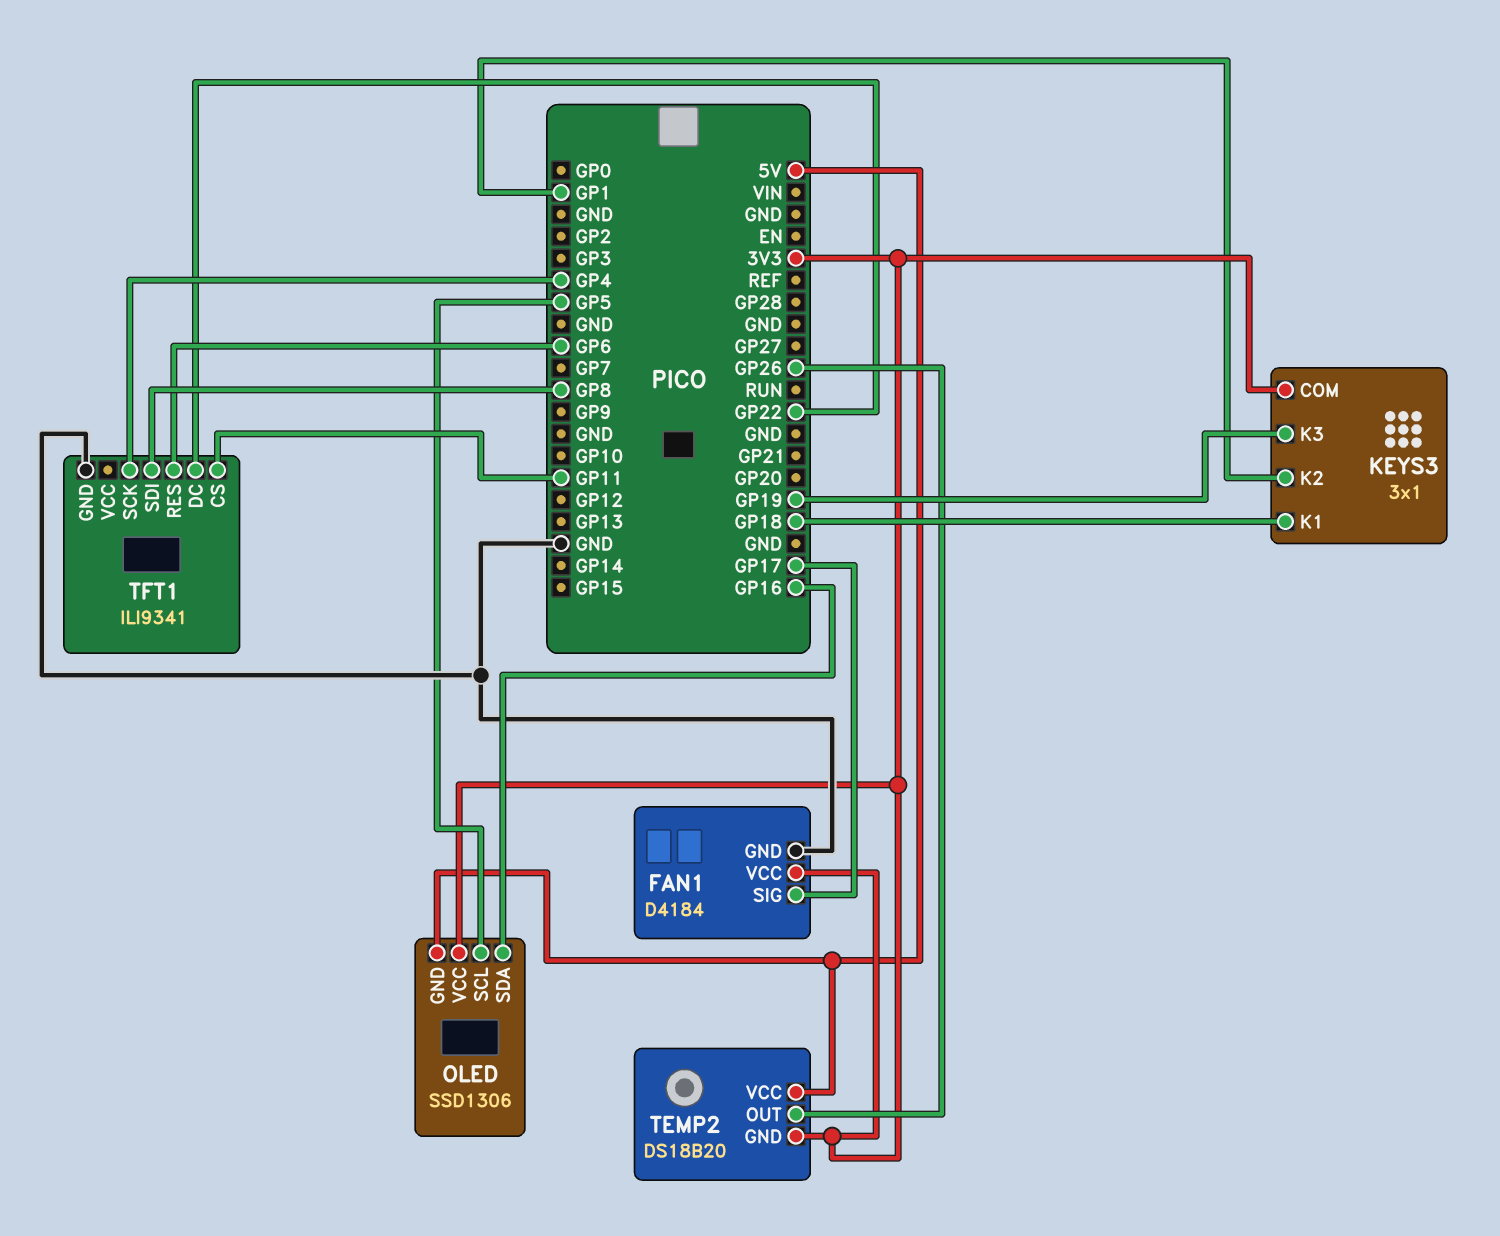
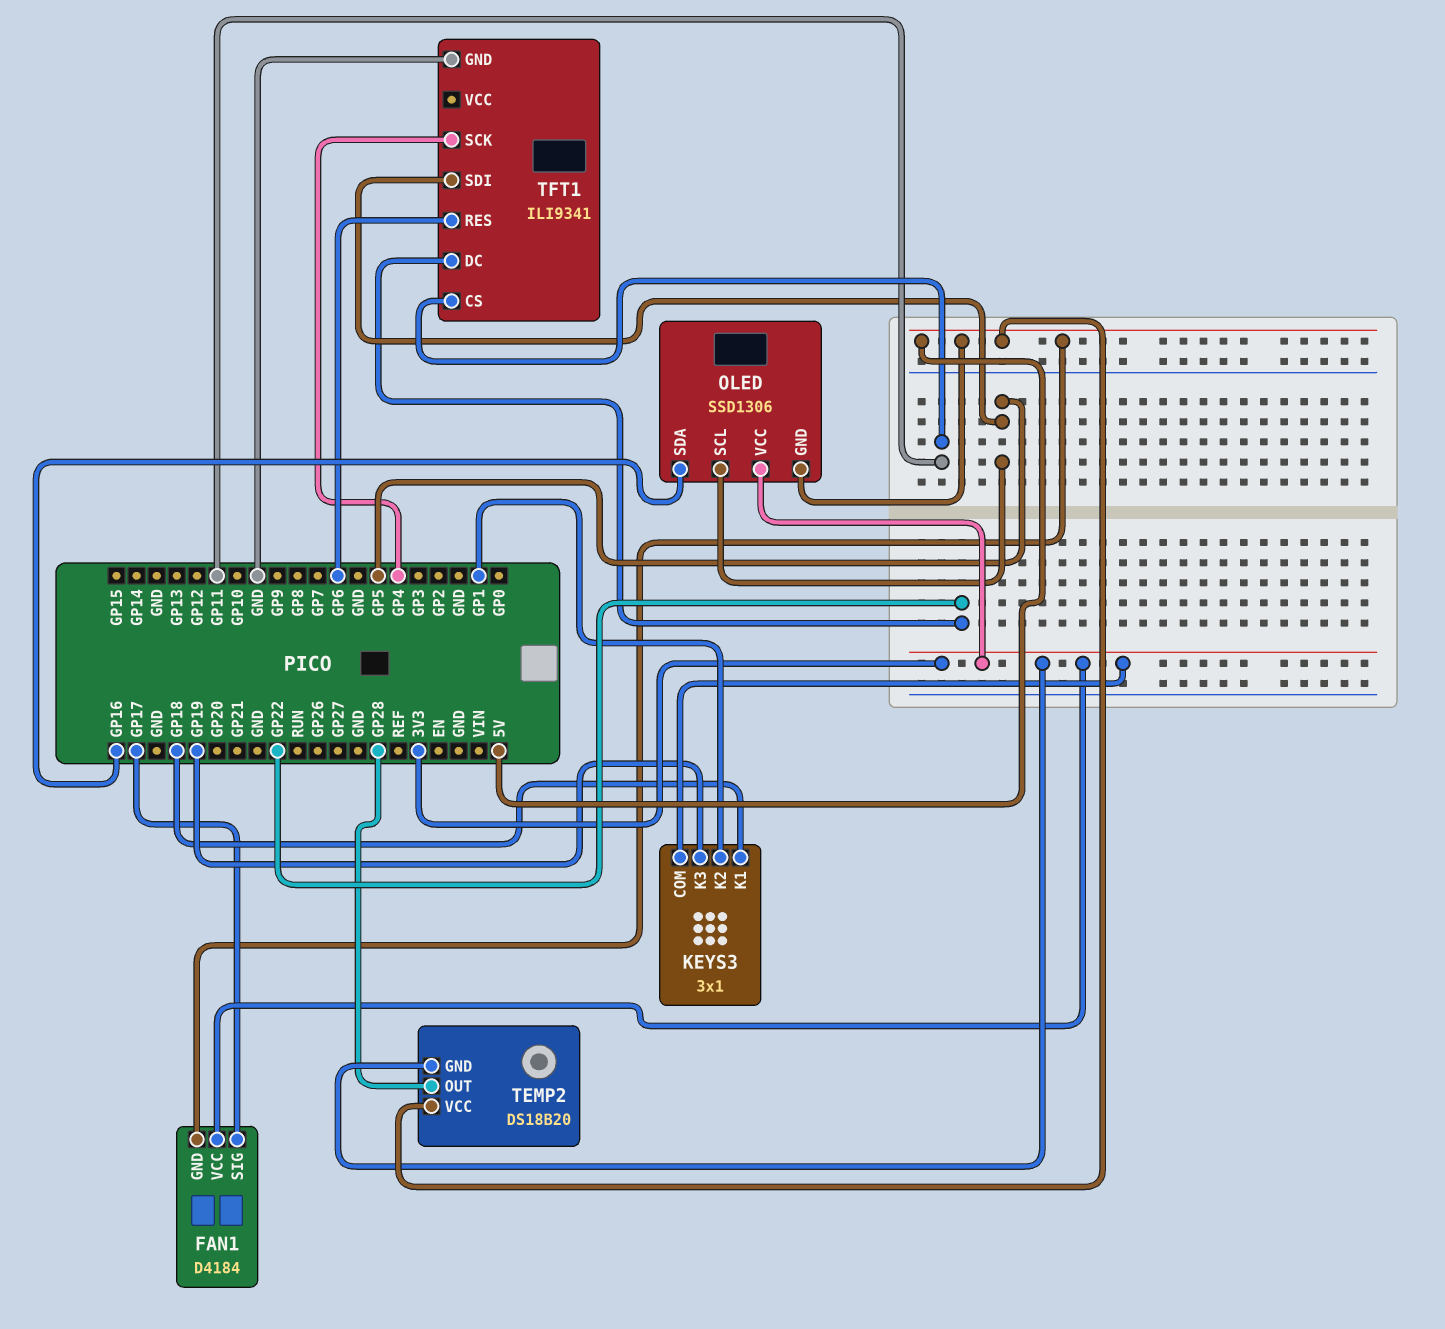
FAN1 pin GND: GND -> 5V
TEMP2 pin OUT: GP26 -> GP28
TFT1 pin SDI: GP8 -> GP5

